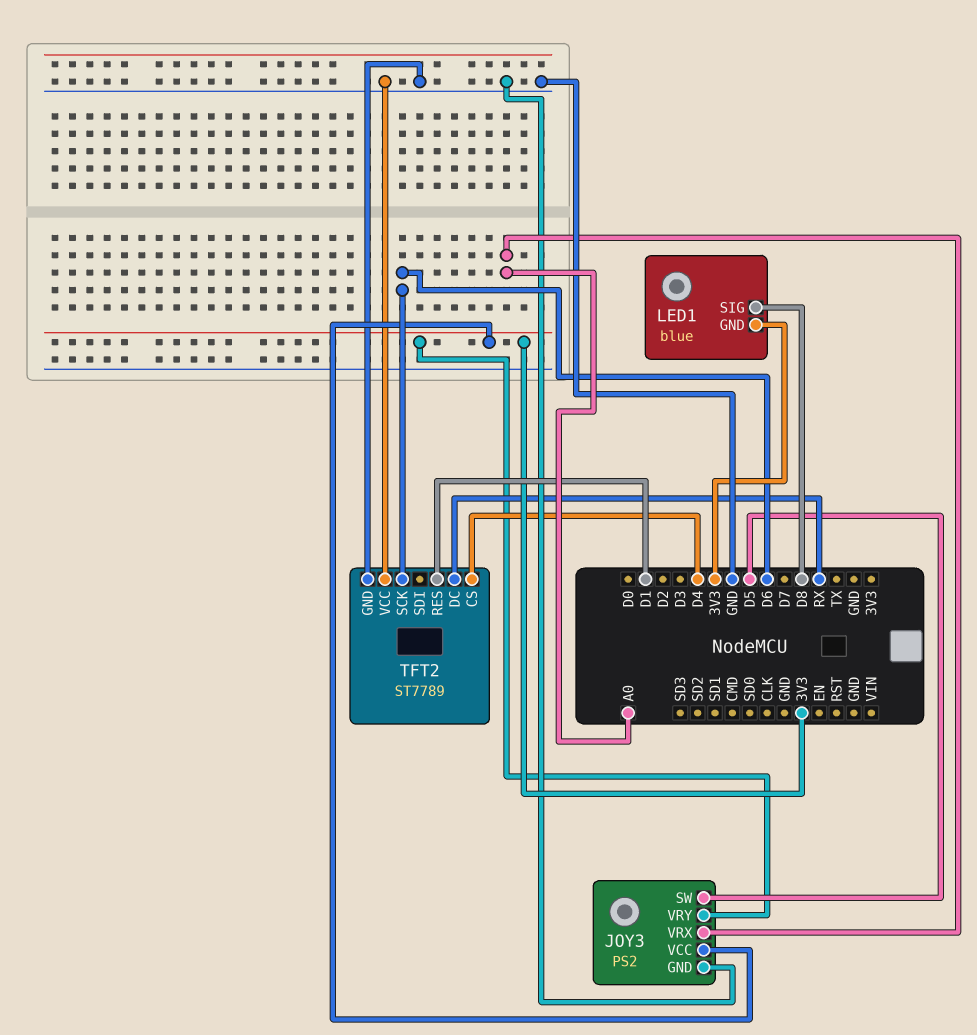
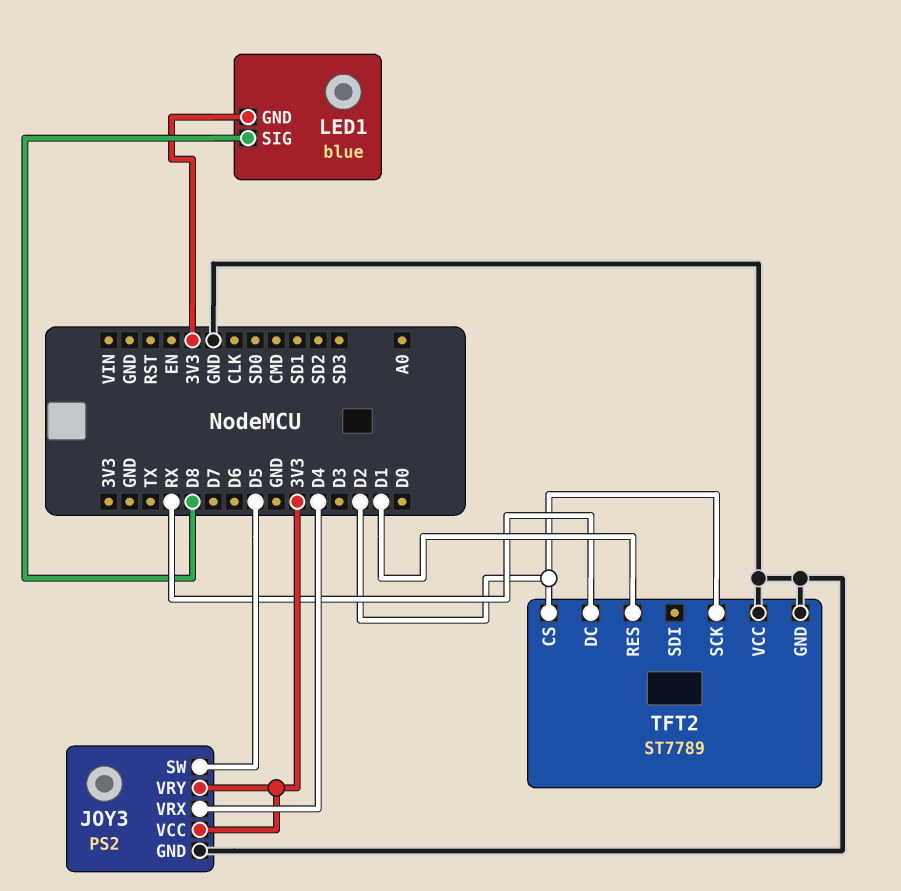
JOY3 pin VRX: A0 -> D4
TFT2 pin CS: D4 -> D2
TFT2 pin SCK: D6 -> D2

